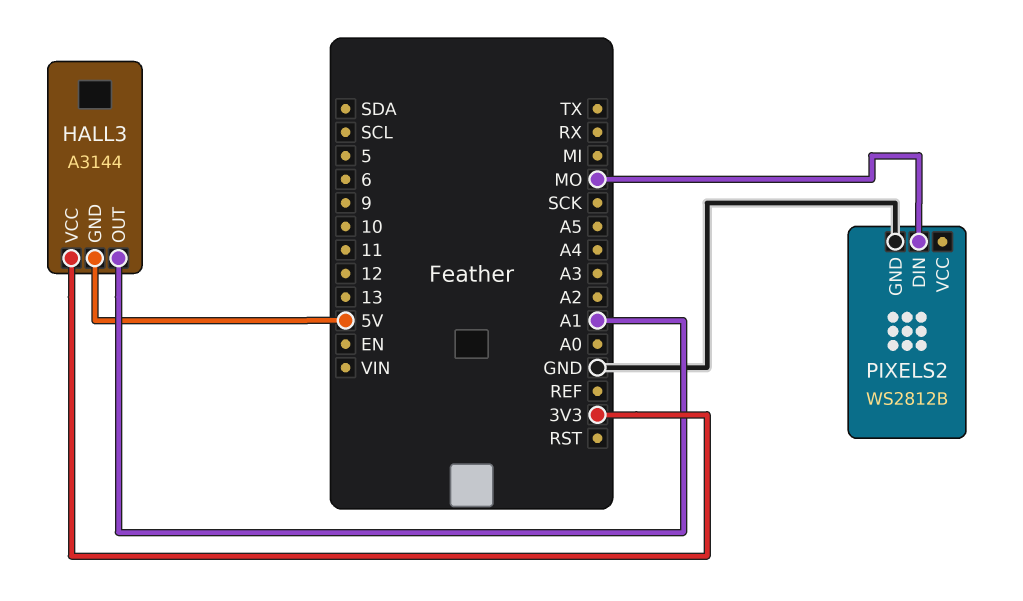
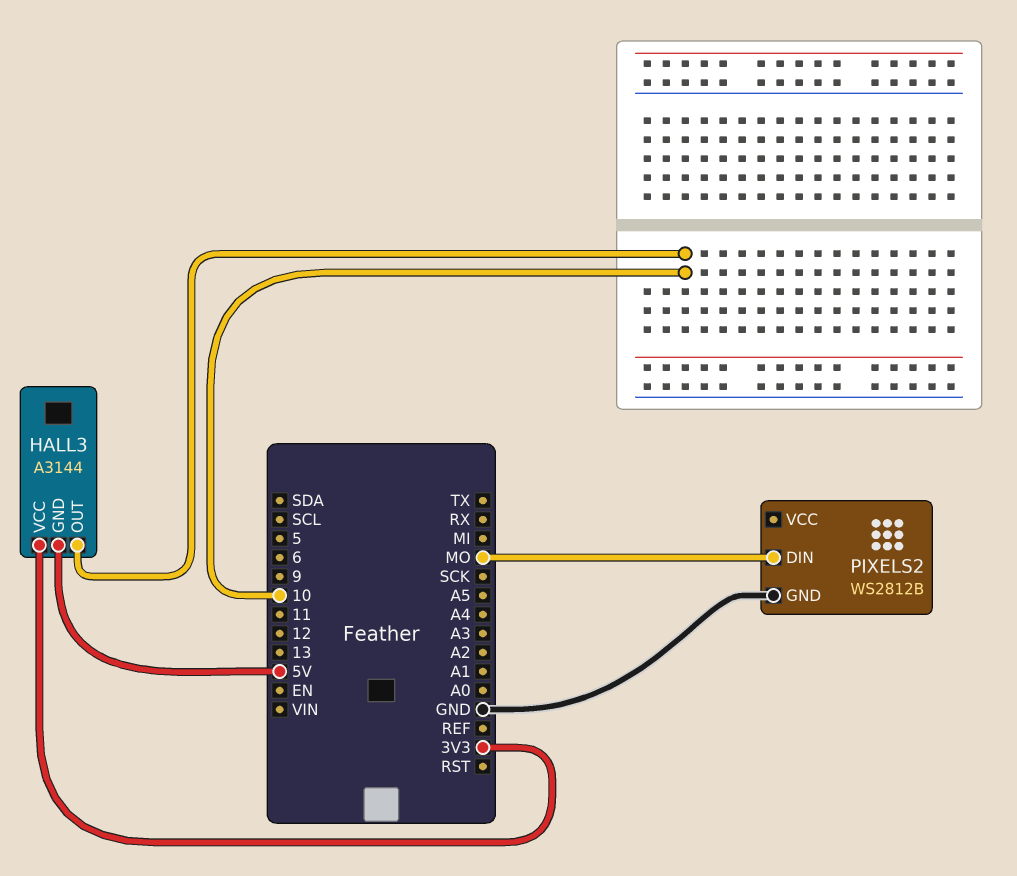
HALL3 pin OUT: A1 -> 10

